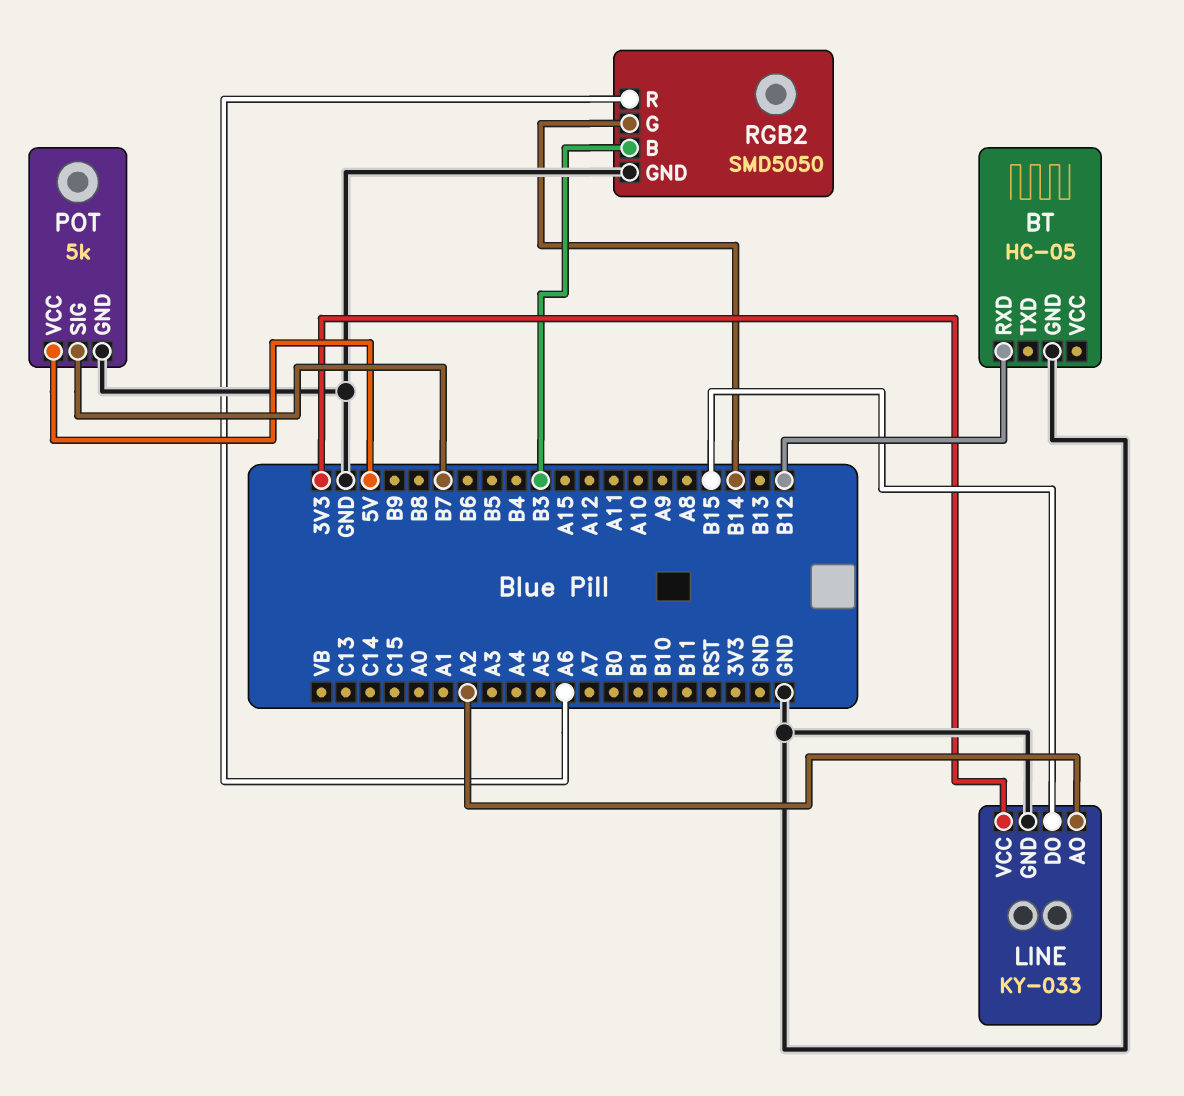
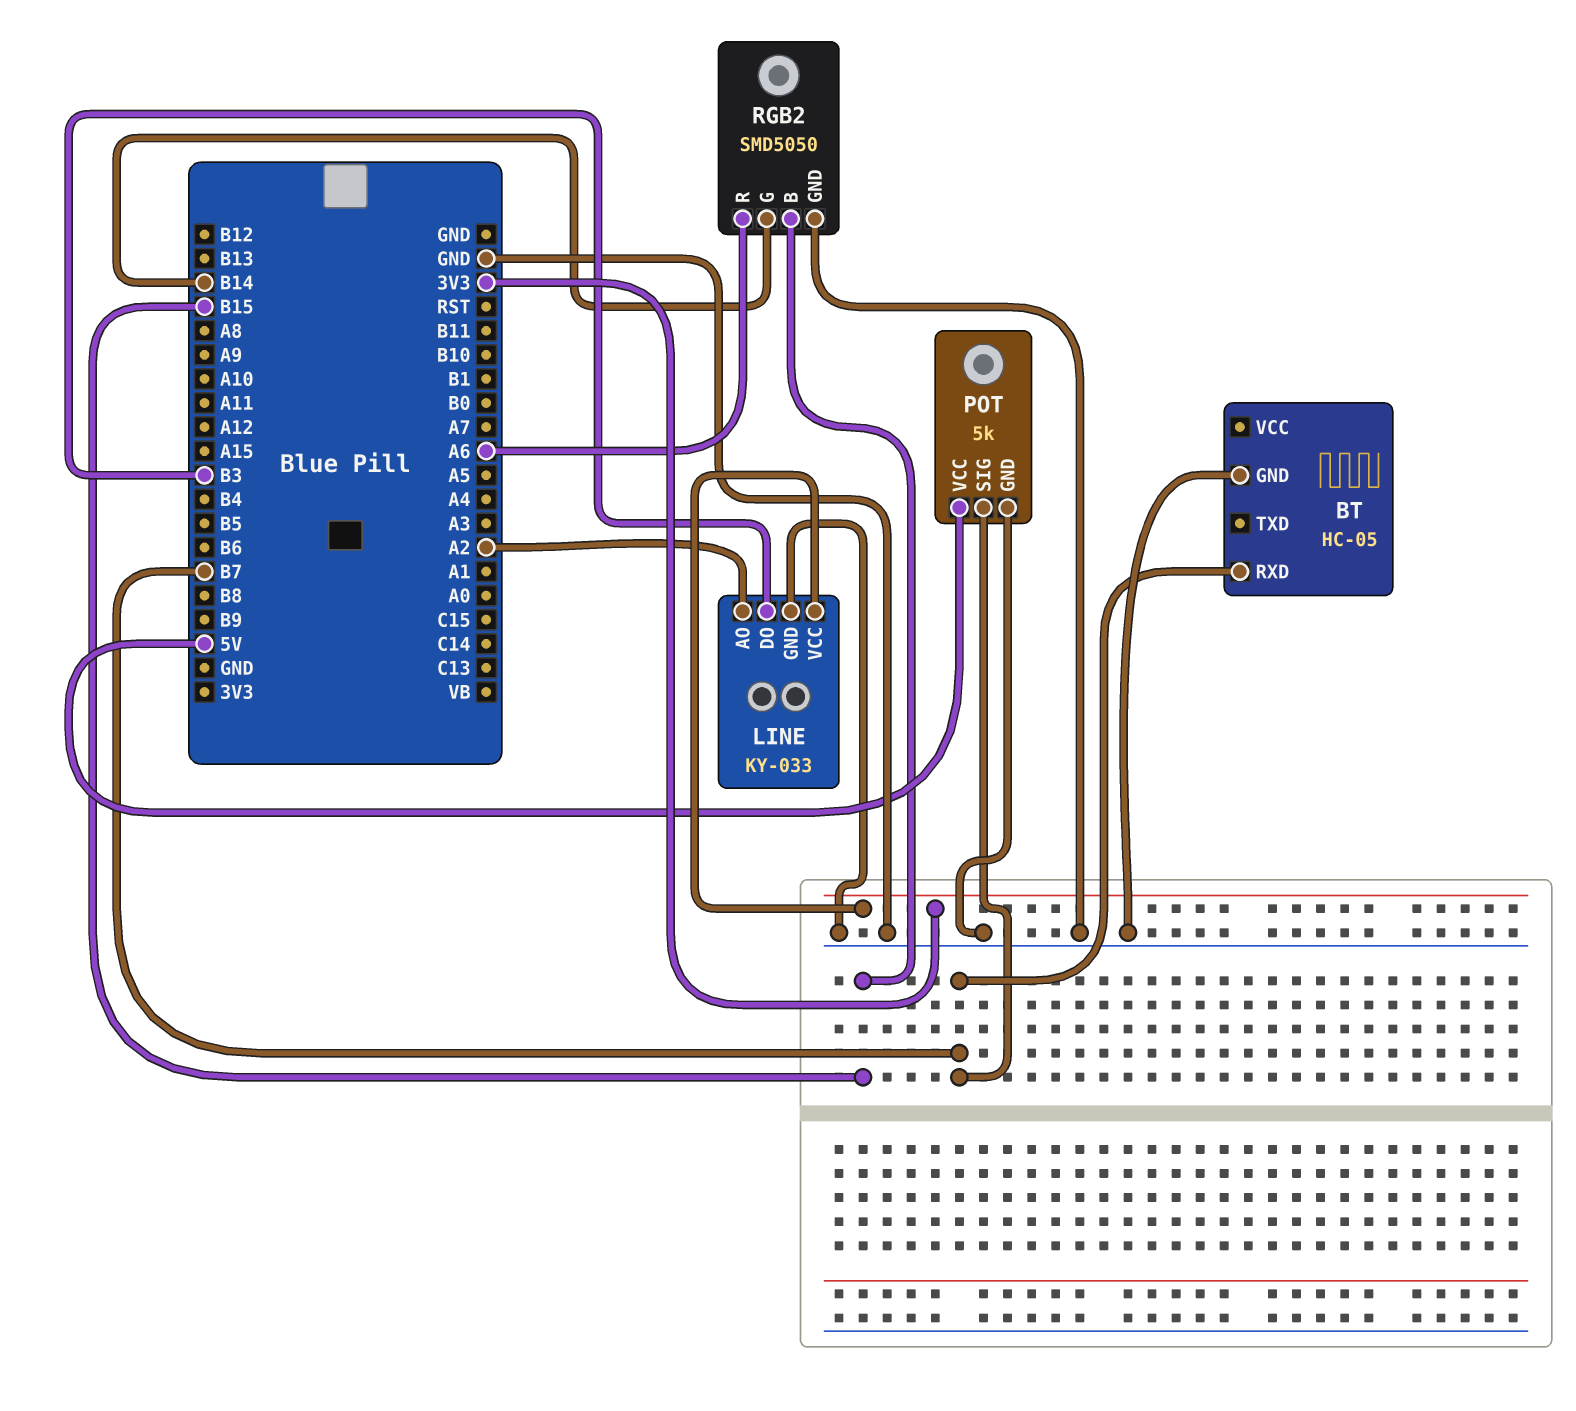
BT pin RXD: B12 -> B7
LINE pin DO: B15 -> B3
RGB2 pin B: B3 -> B15

